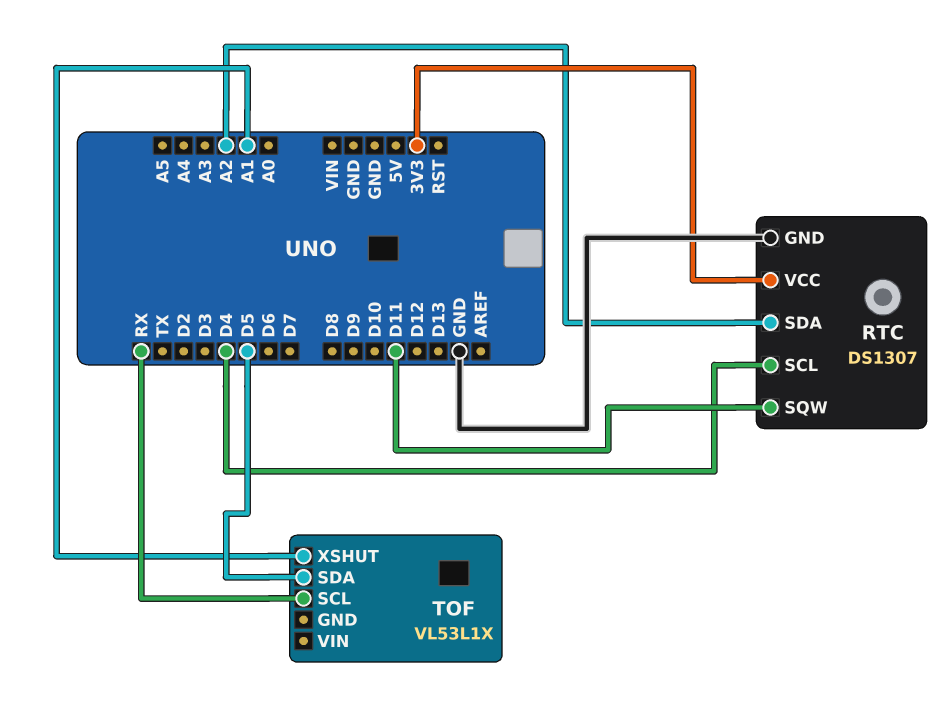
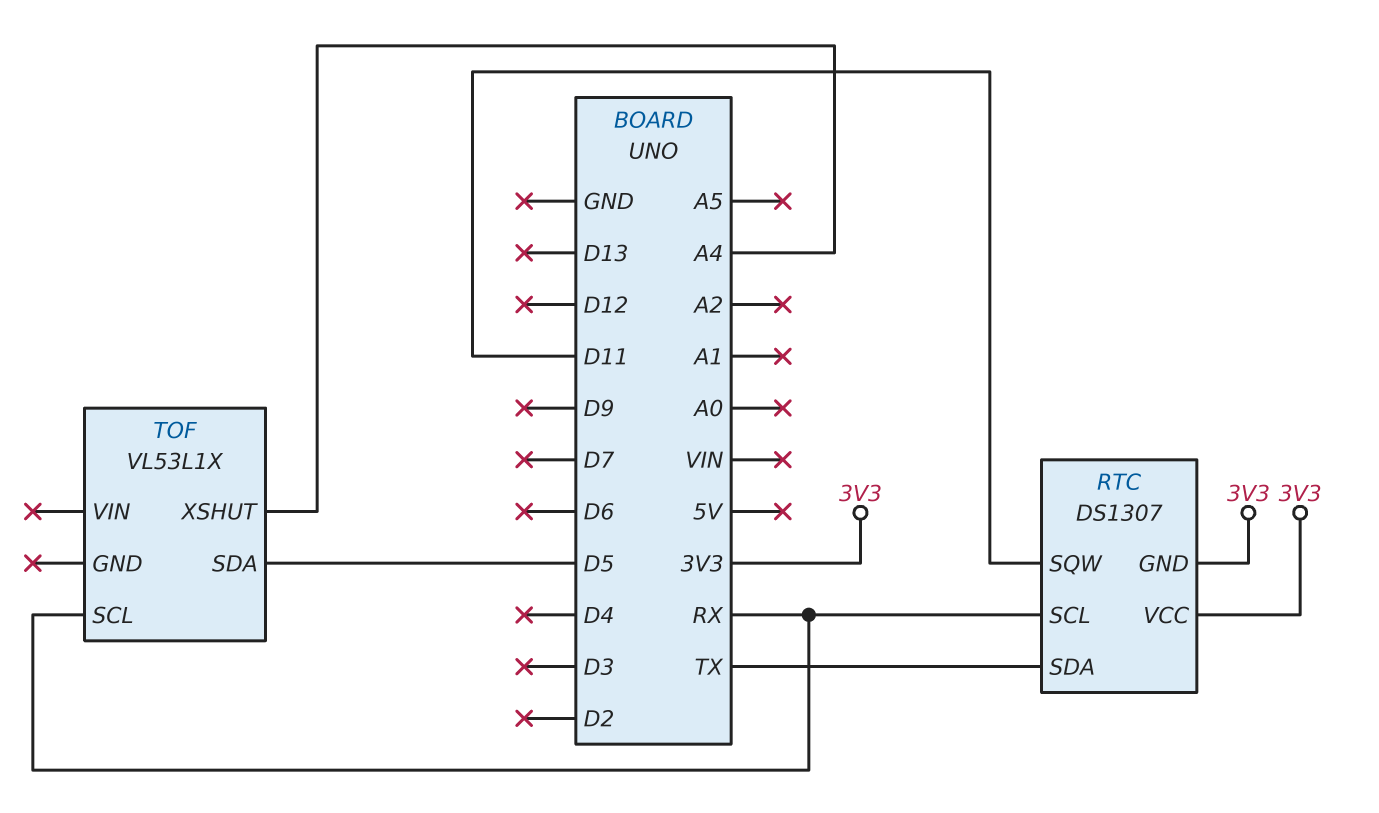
RTC pin GND: GND -> 3V3
RTC pin SCL: D4 -> RX
RTC pin SDA: A2 -> TX
TOF pin XSHUT: A1 -> A4

